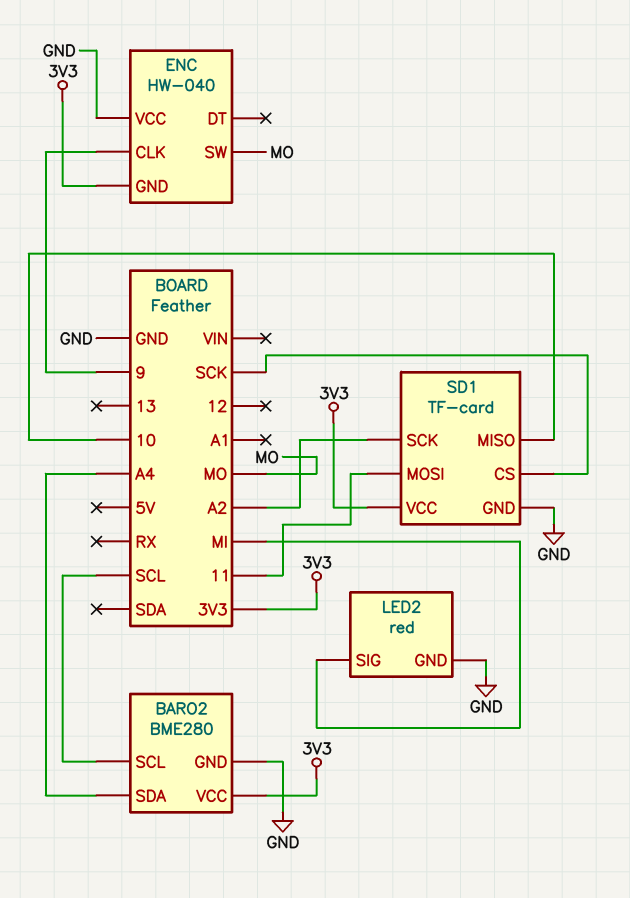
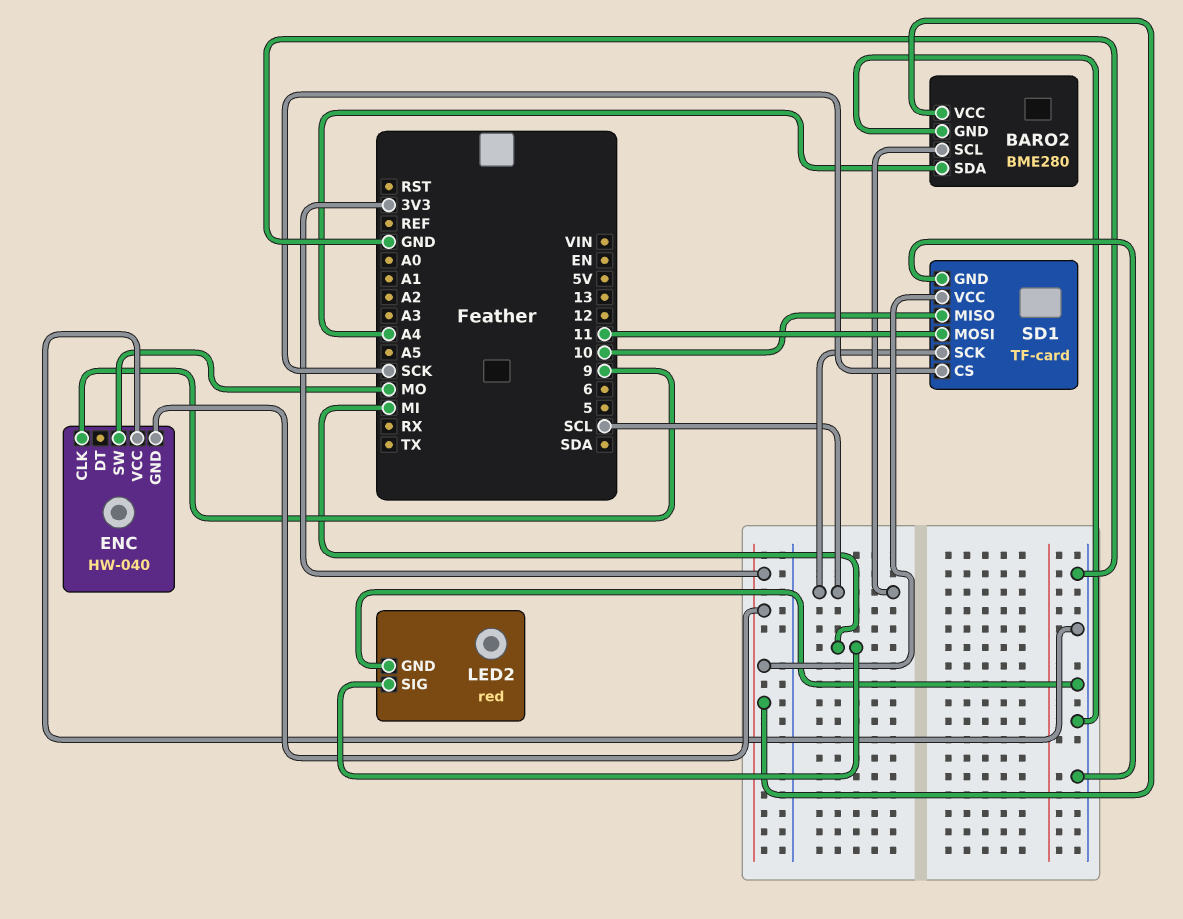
SD1 pin SCK: A2 -> SCL

